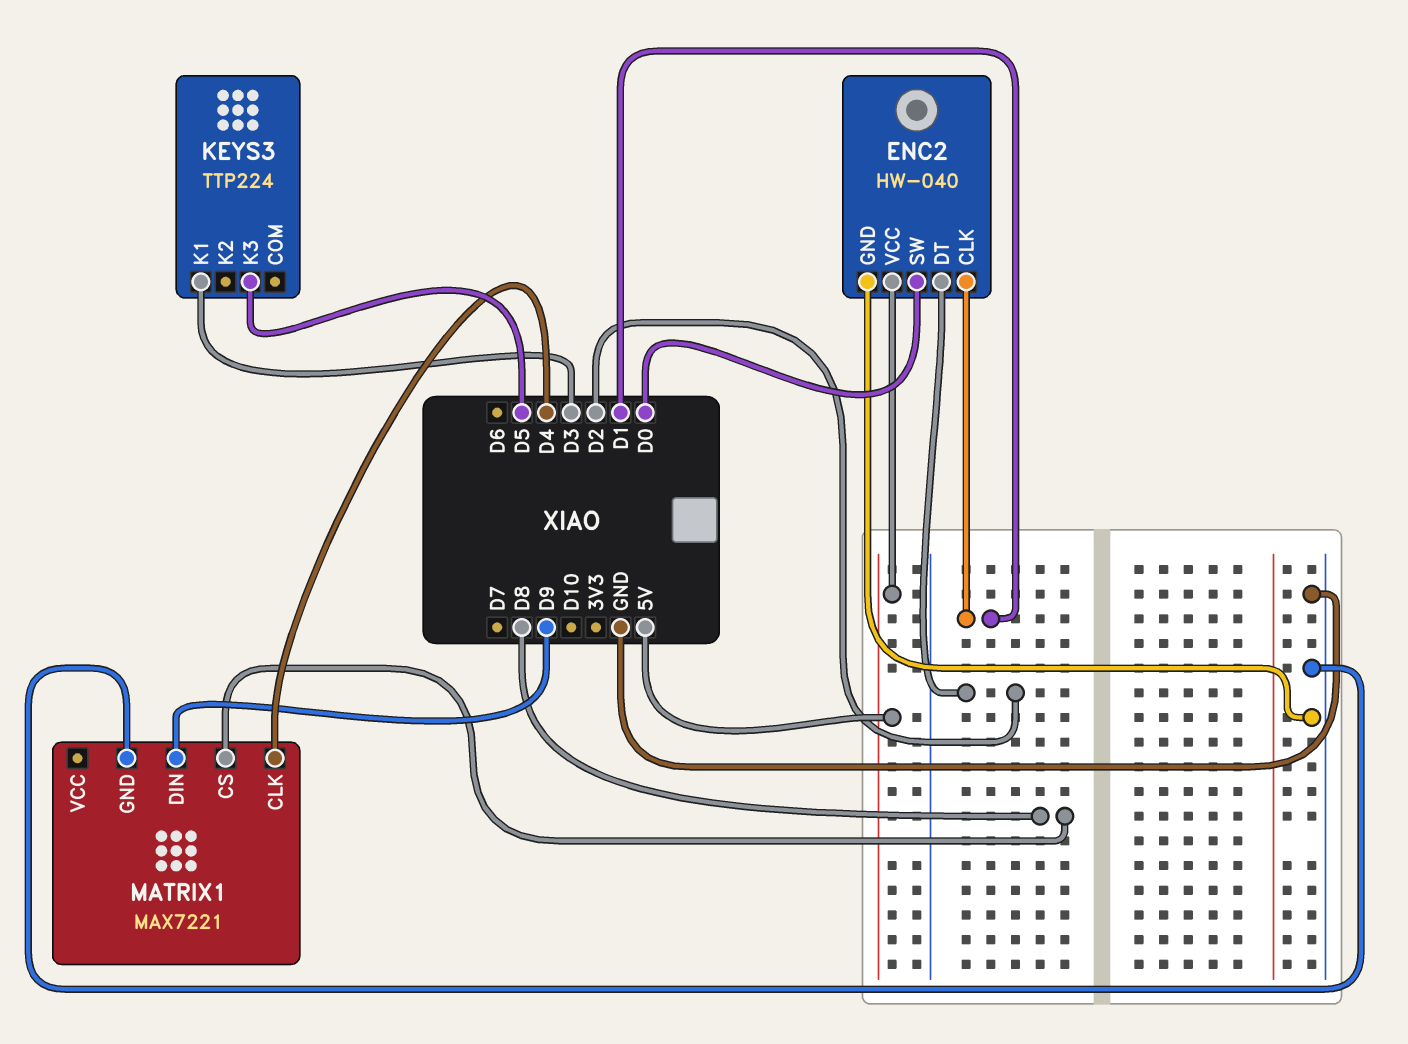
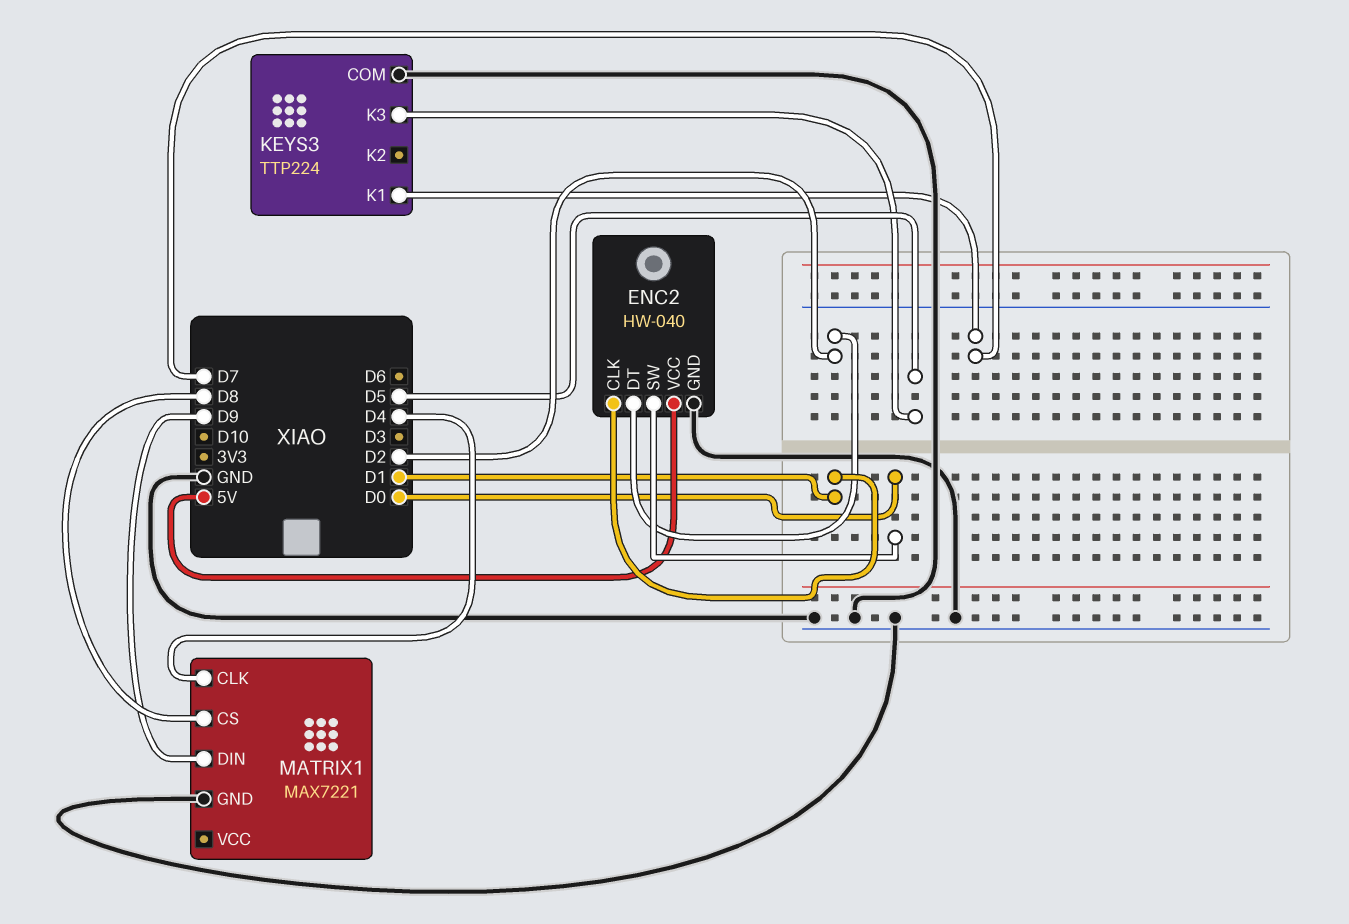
KEYS3 pin COM: none -> GND
KEYS3 pin K1: D3 -> D7

